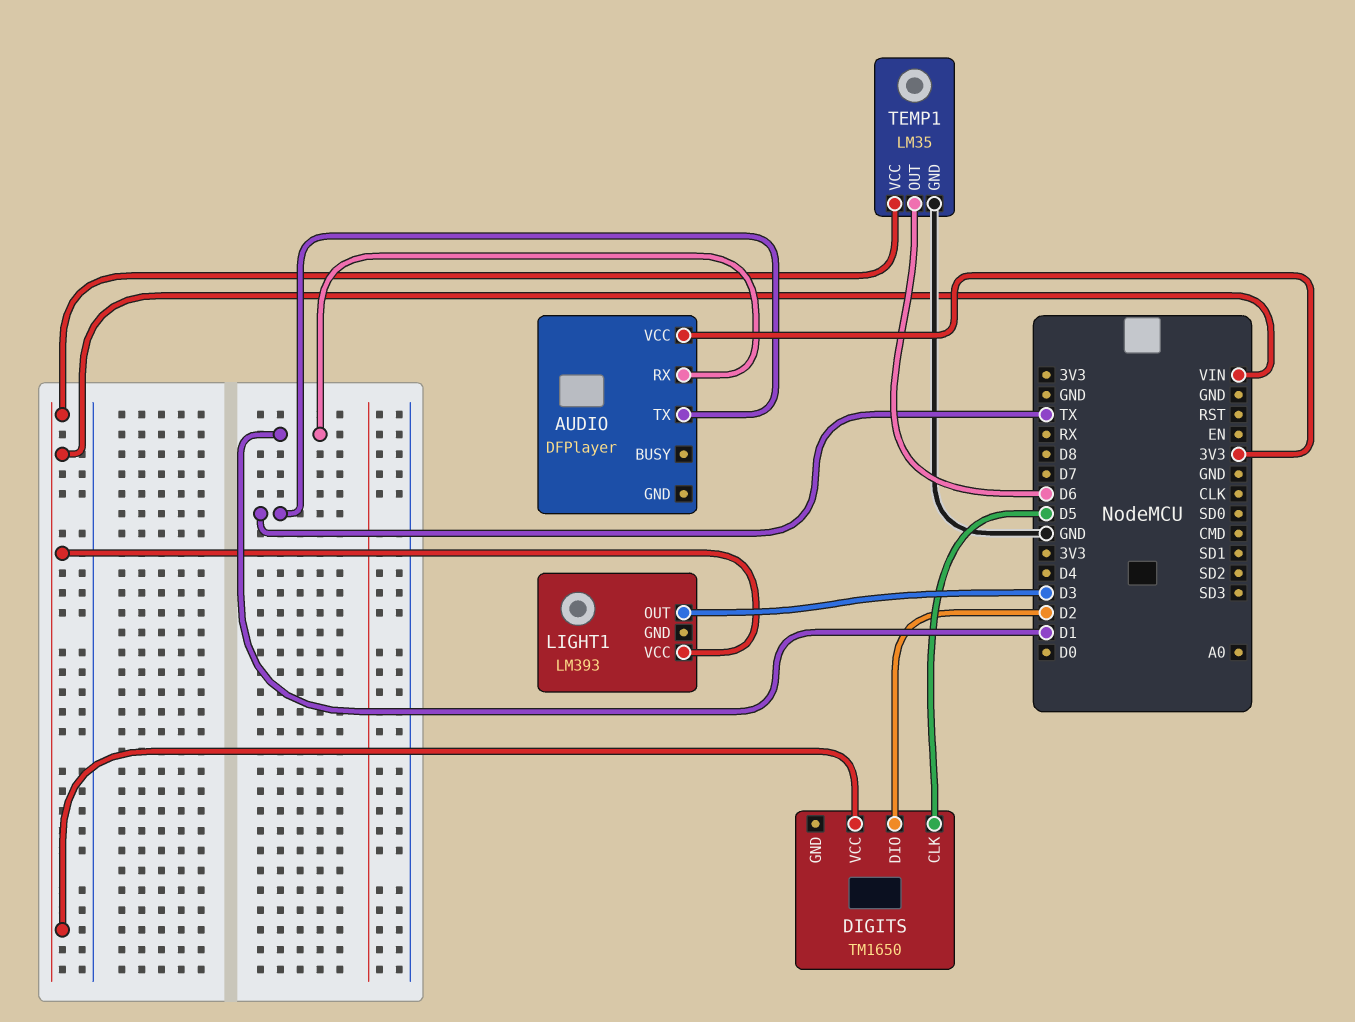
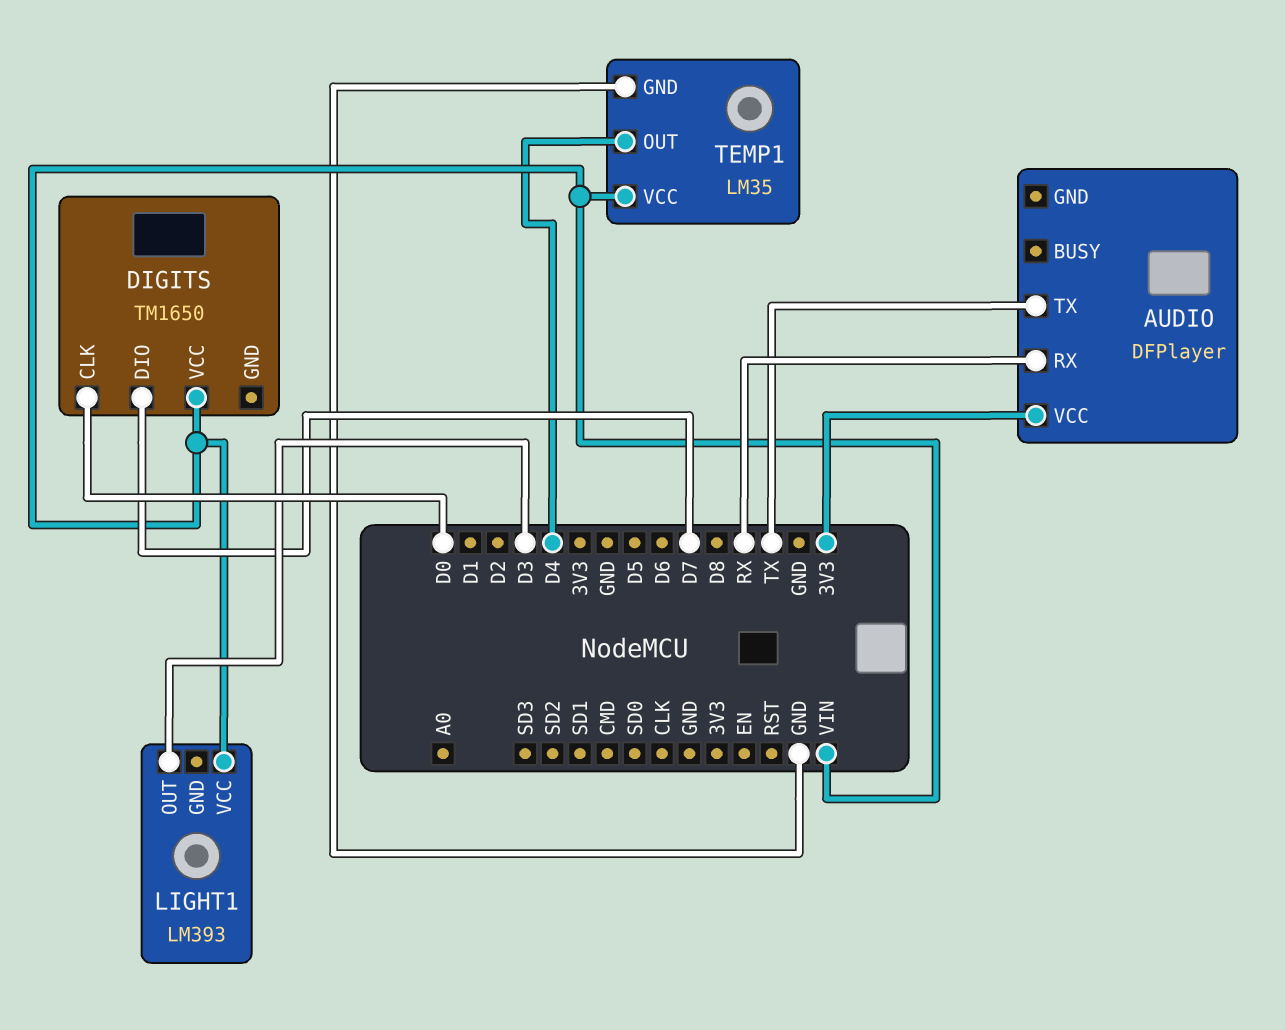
AUDIO pin RX: D1 -> RX
DIGITS pin CLK: D5 -> D0
DIGITS pin DIO: D2 -> D7
TEMP1 pin OUT: D6 -> D4

